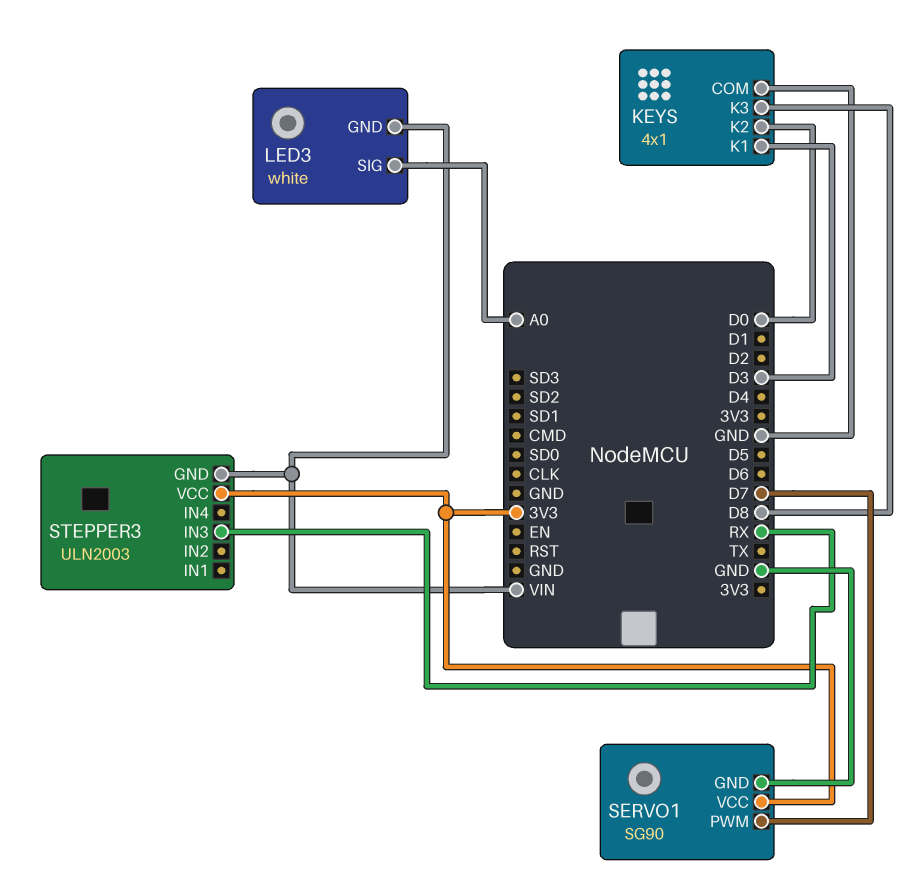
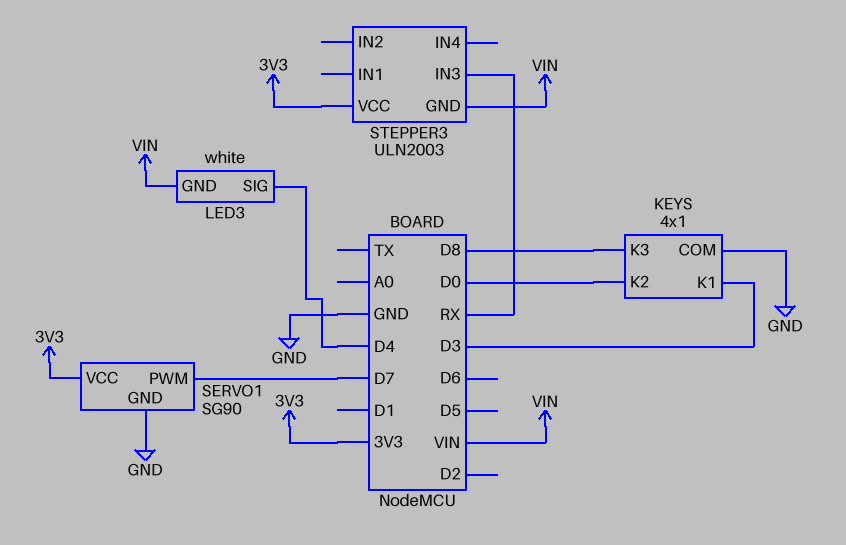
LED3 pin SIG: A0 -> D4

